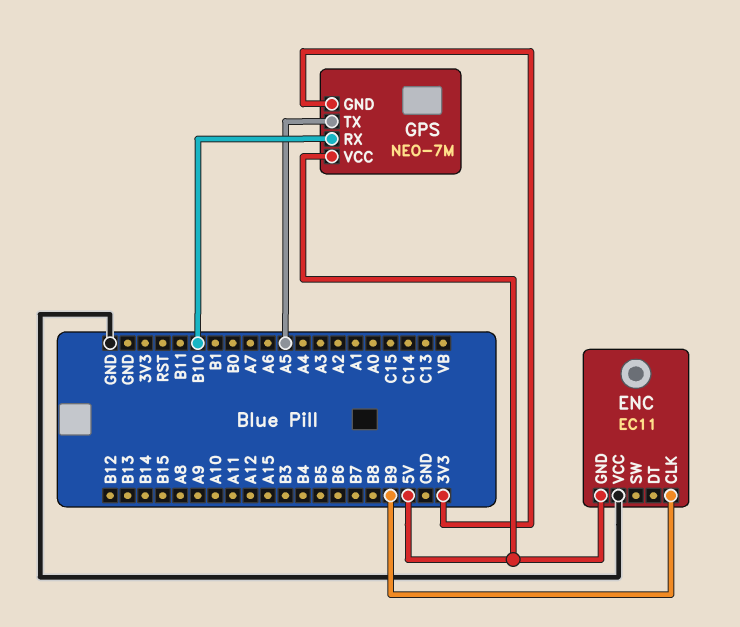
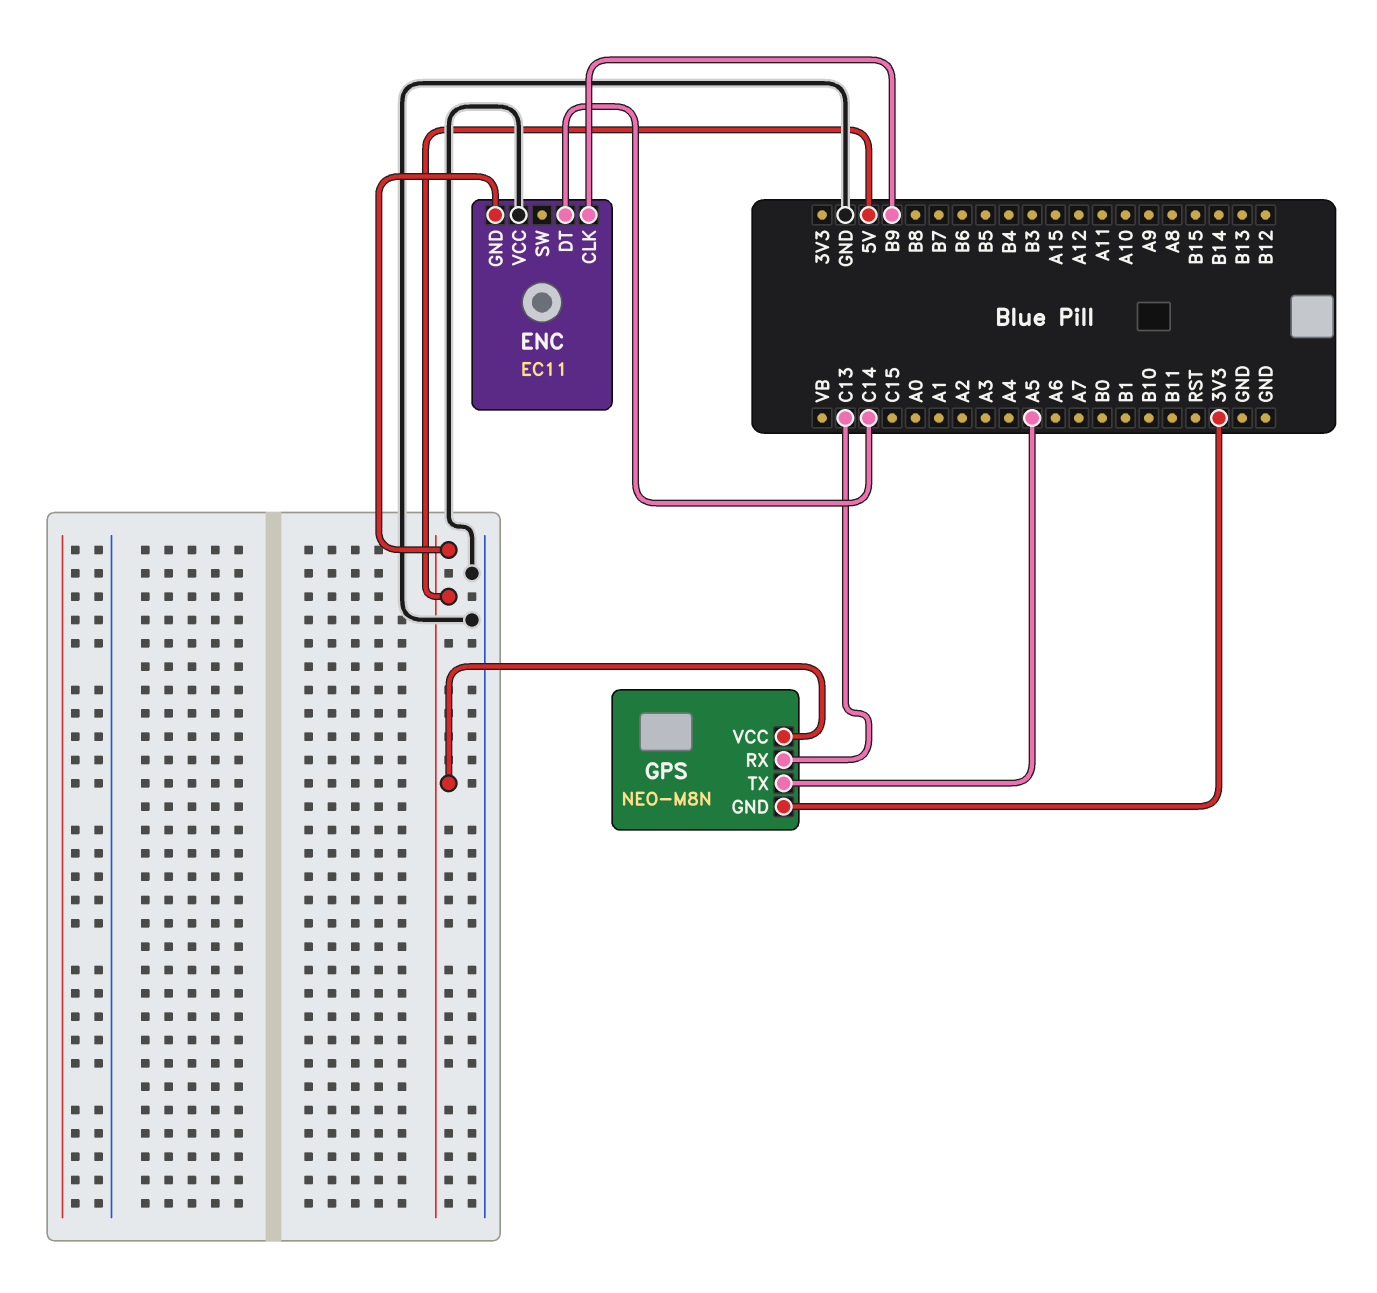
ENC pin DT: none -> C14
GPS: NEO-7M -> NEO-M8N
GPS pin RX: B10 -> C13

